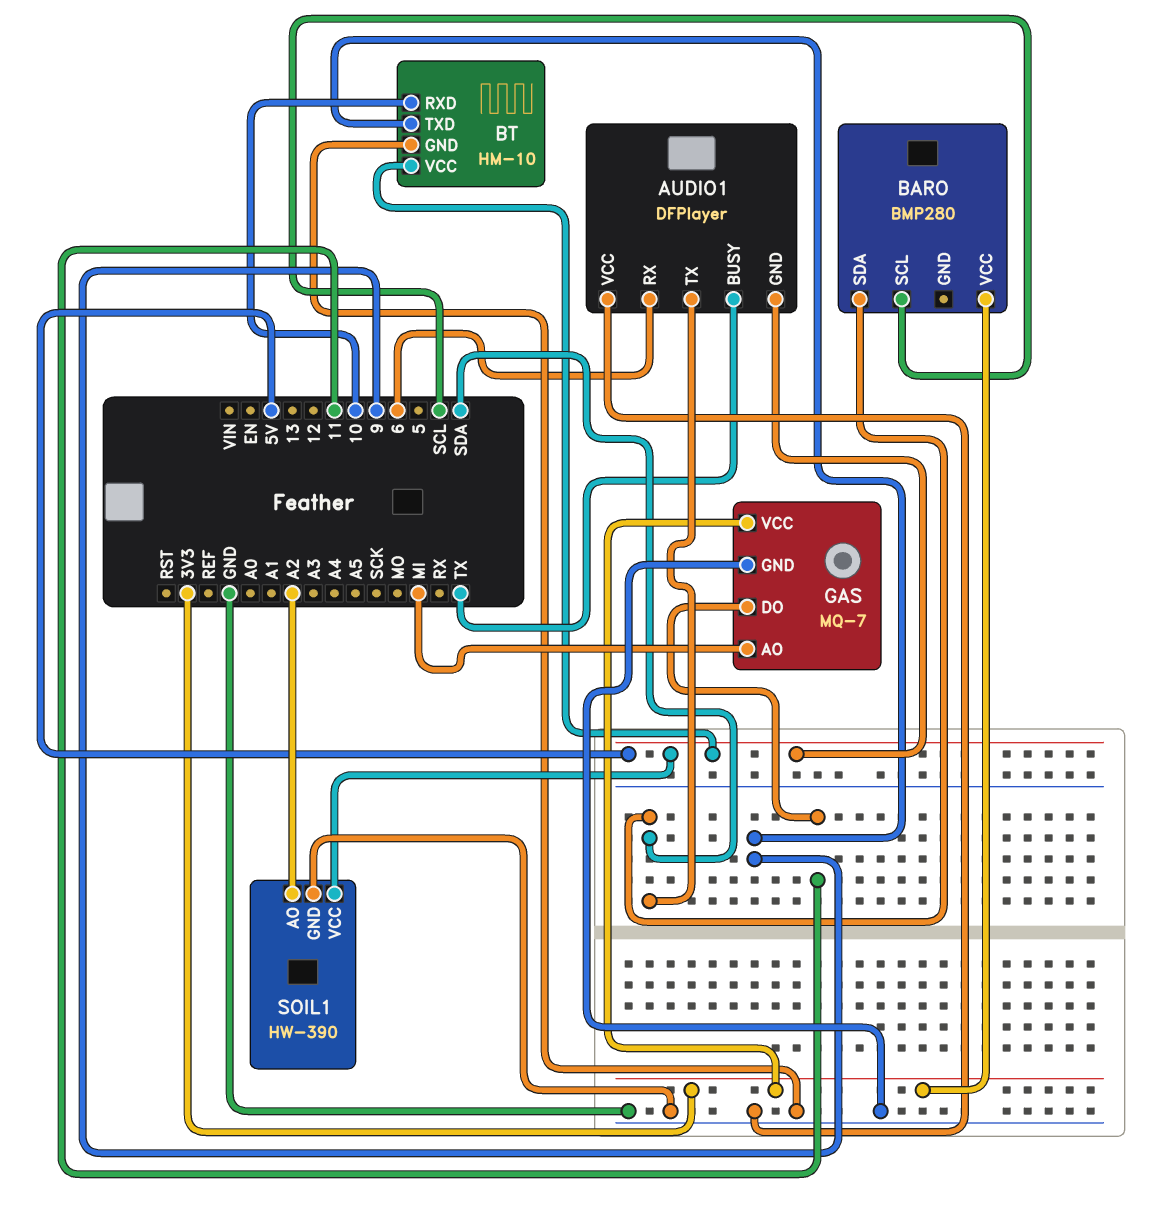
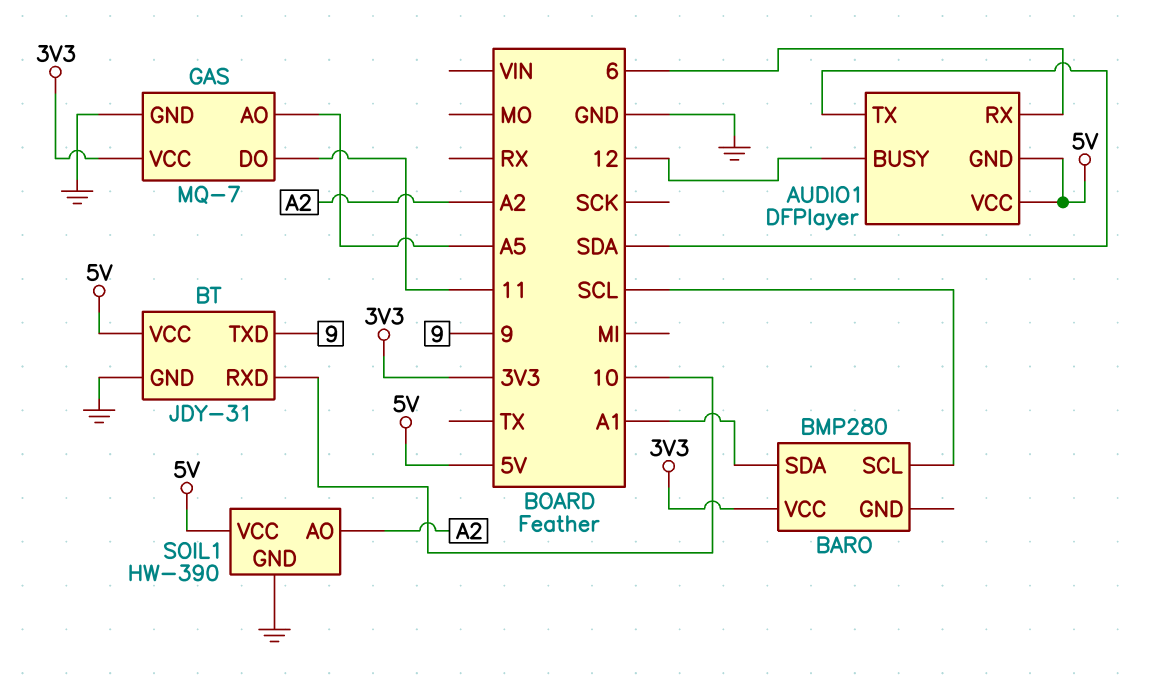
AUDIO1 pin BUSY: TX -> 12
AUDIO1 pin VCC: GND -> 5V
BARO pin SDA: SDA -> A1
BT: HM-10 -> JDY-31
GAS pin AO: MI -> A5

